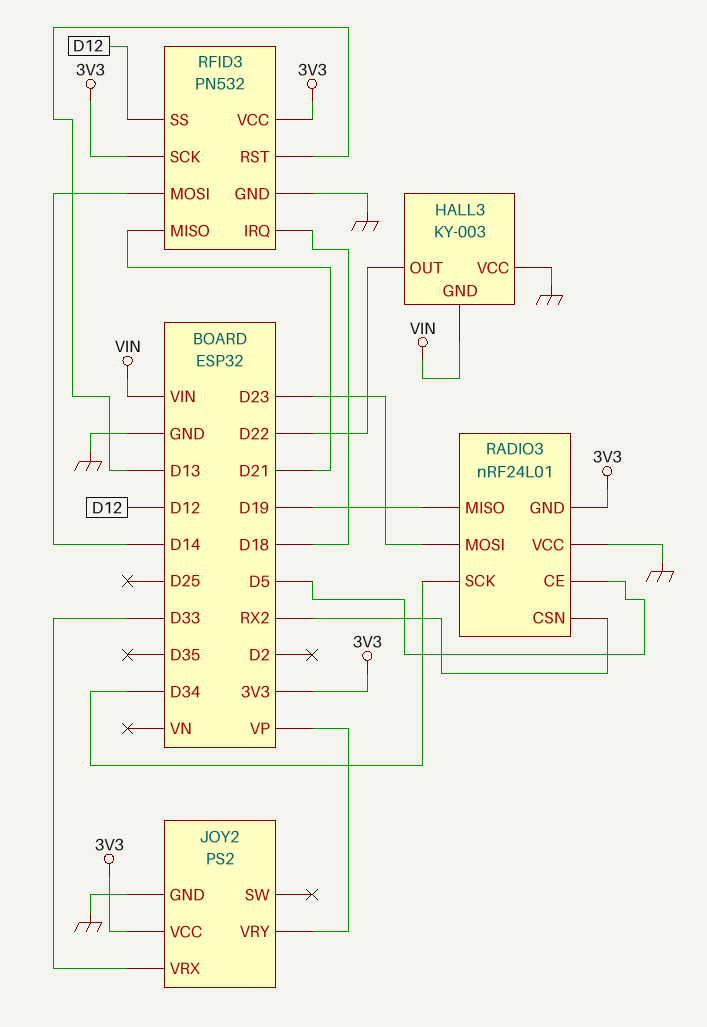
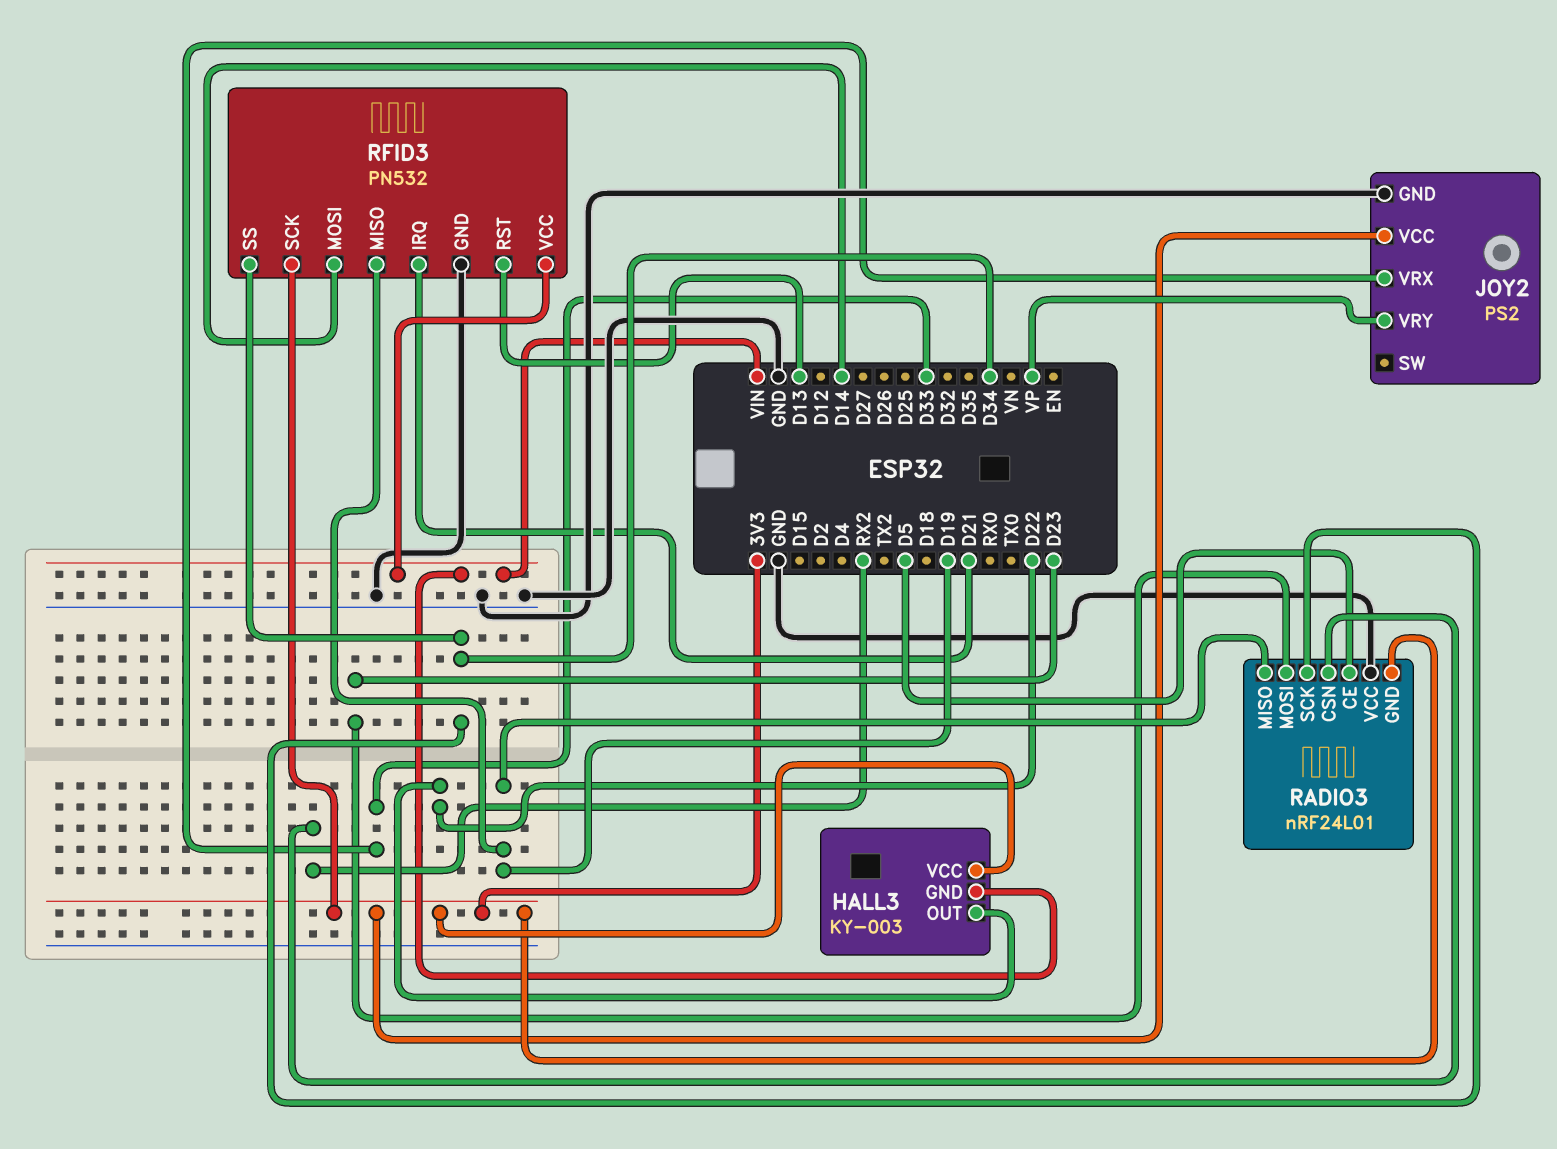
HALL3 pin VCC: GND -> 3V3
RFID3 pin IRQ: D18 -> D21
RFID3 pin MISO: D21 -> D19
RFID3 pin SS: D12 -> D34
RFID3 pin VCC: 3V3 -> VIN

